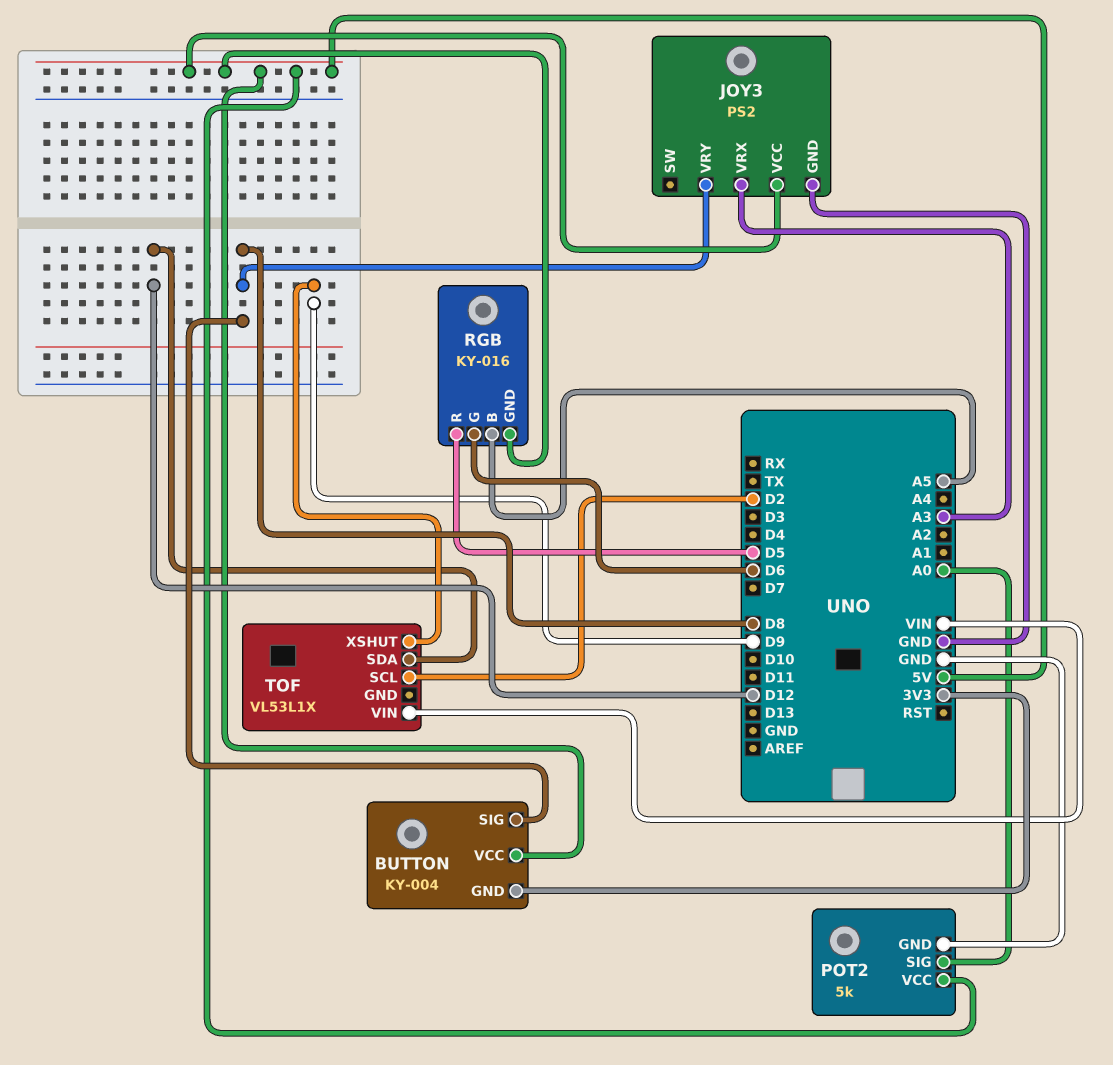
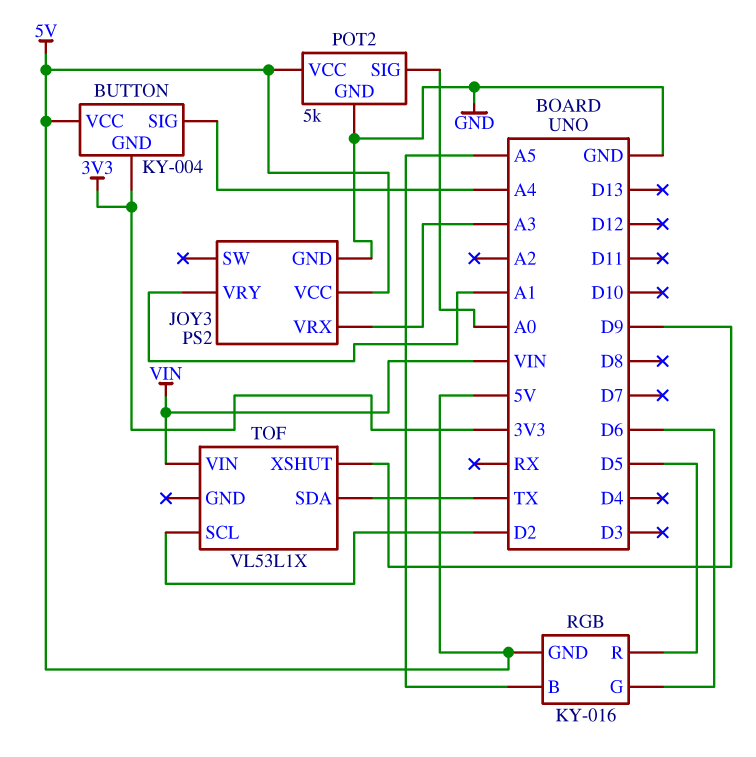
BUTTON pin SIG: D8 -> A4
JOY3 pin VRY: D8 -> A1
TOF pin SDA: D12 -> TX

